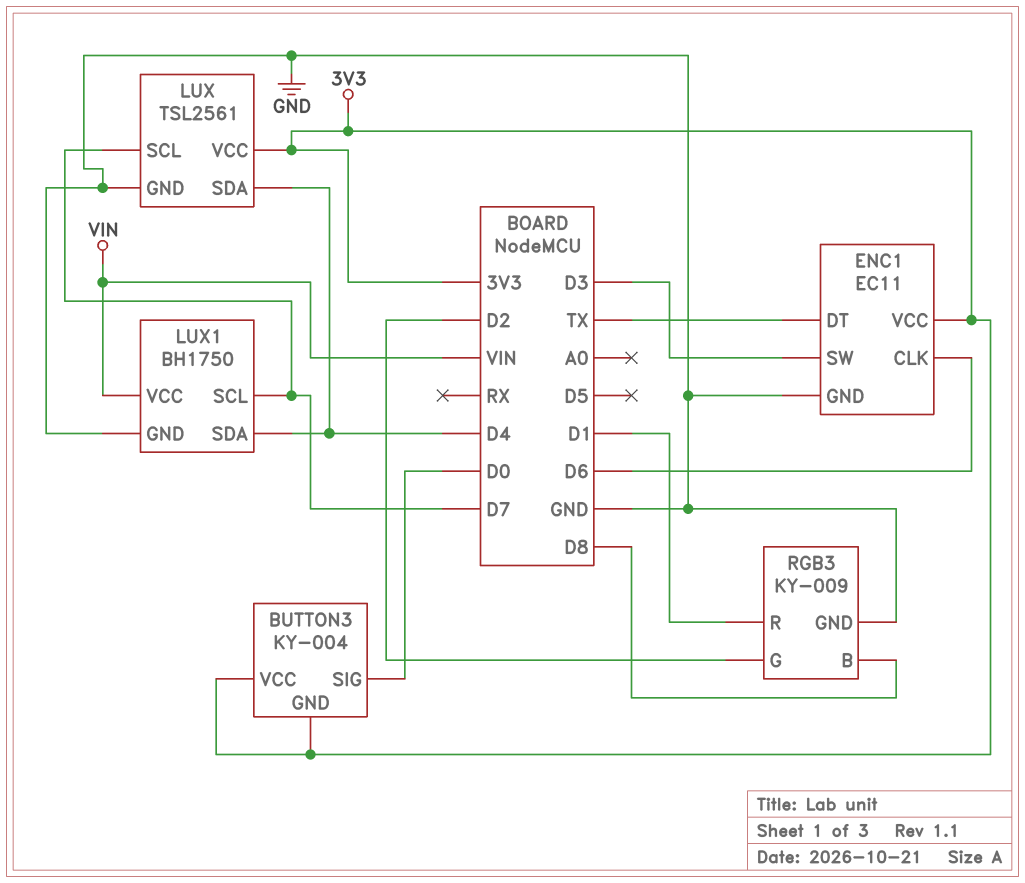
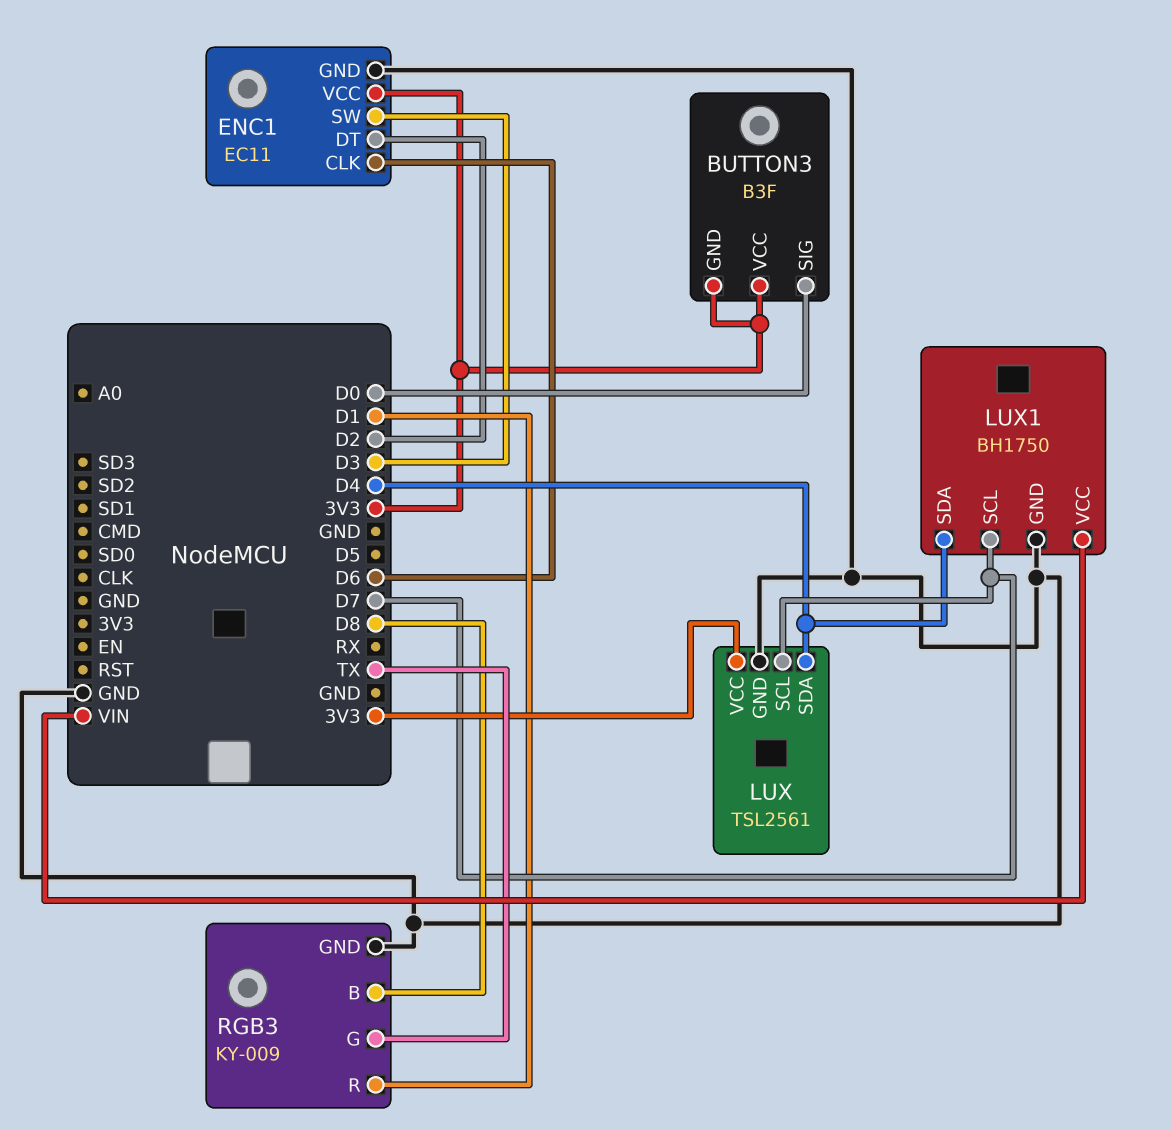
BUTTON3: KY-004 -> B3F
ENC1 pin DT: TX -> D2
RGB3 pin G: D2 -> TX

